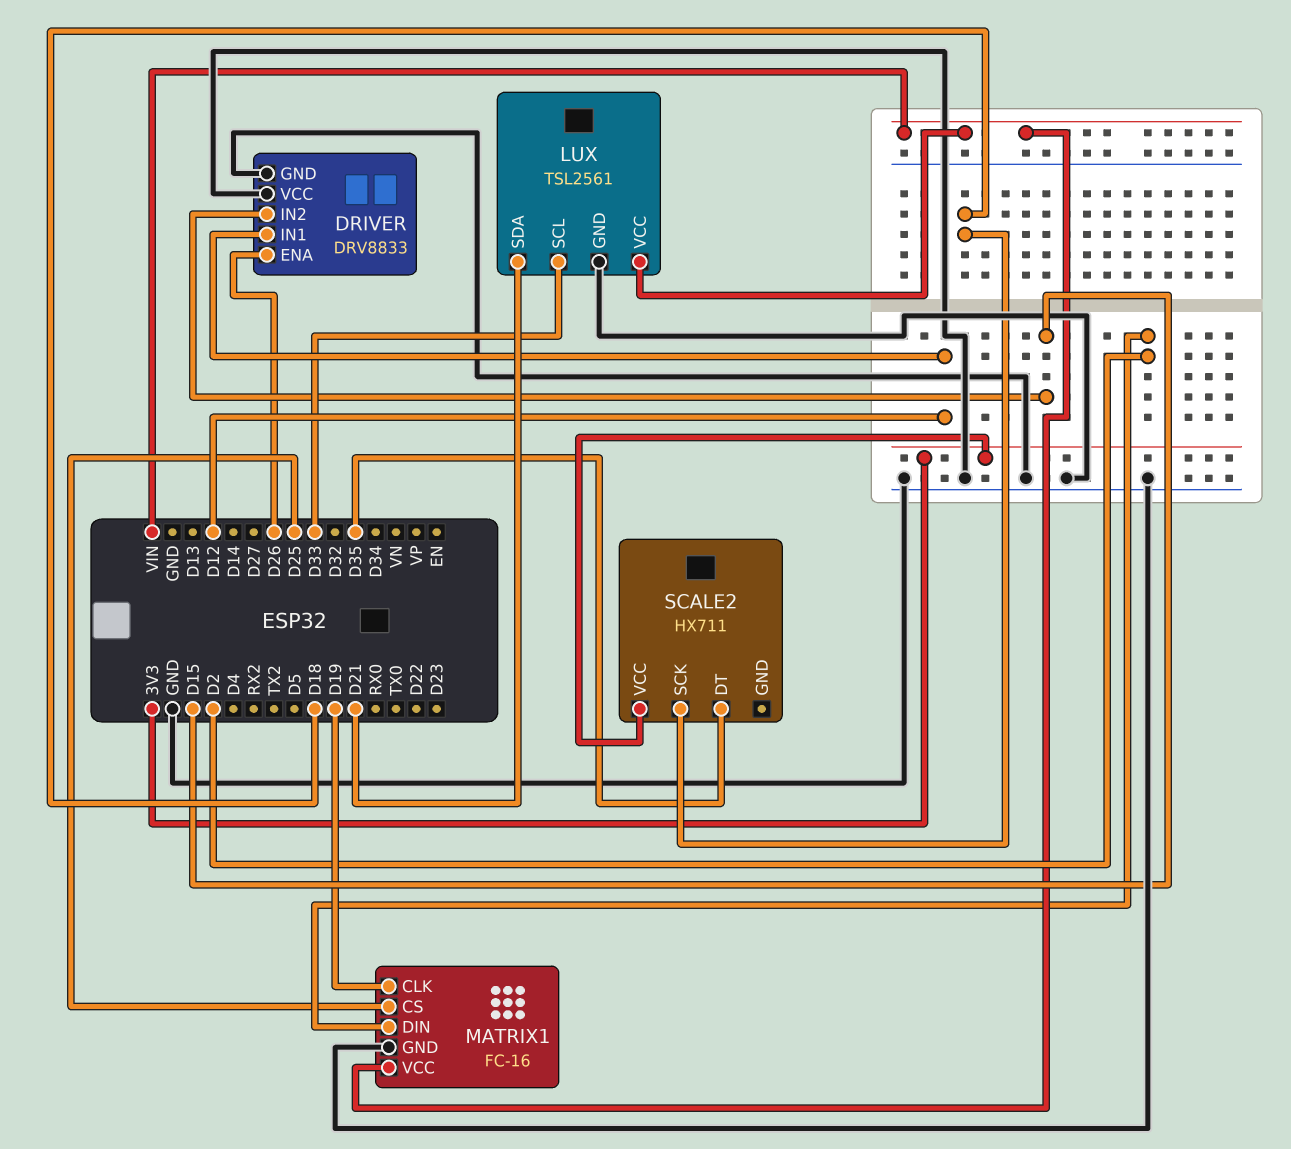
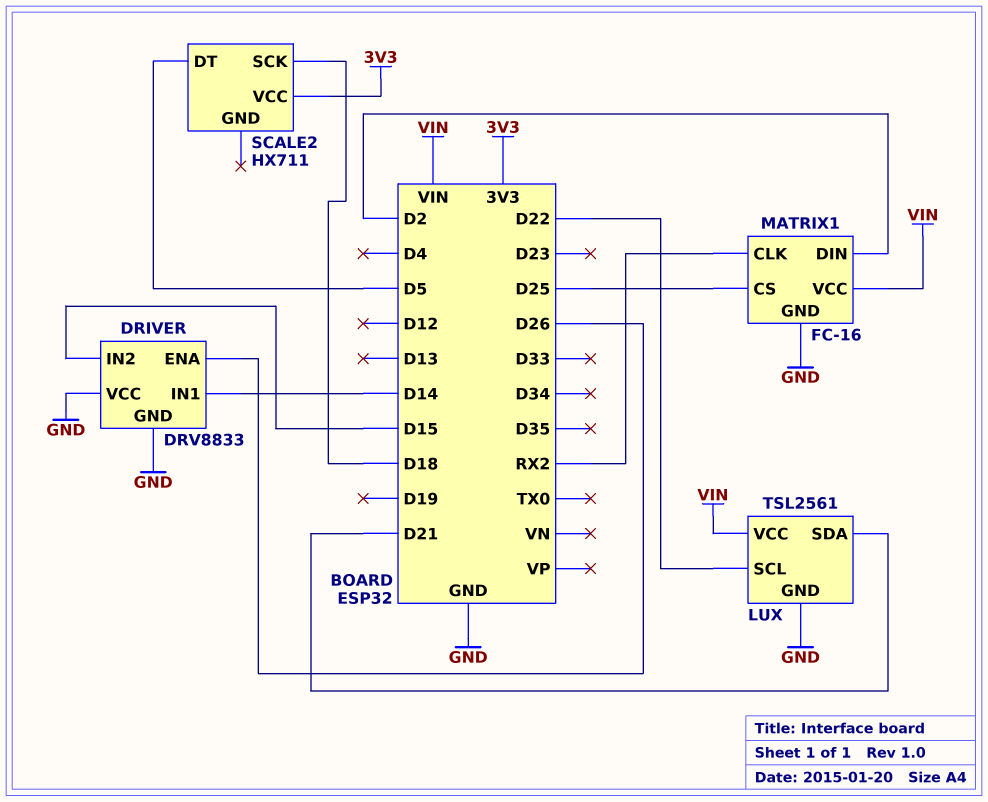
DRIVER pin IN1: D12 -> D14
LUX pin SCL: D33 -> D22
MATRIX1 pin CLK: D19 -> RX2
SCALE2 pin DT: D35 -> D5

